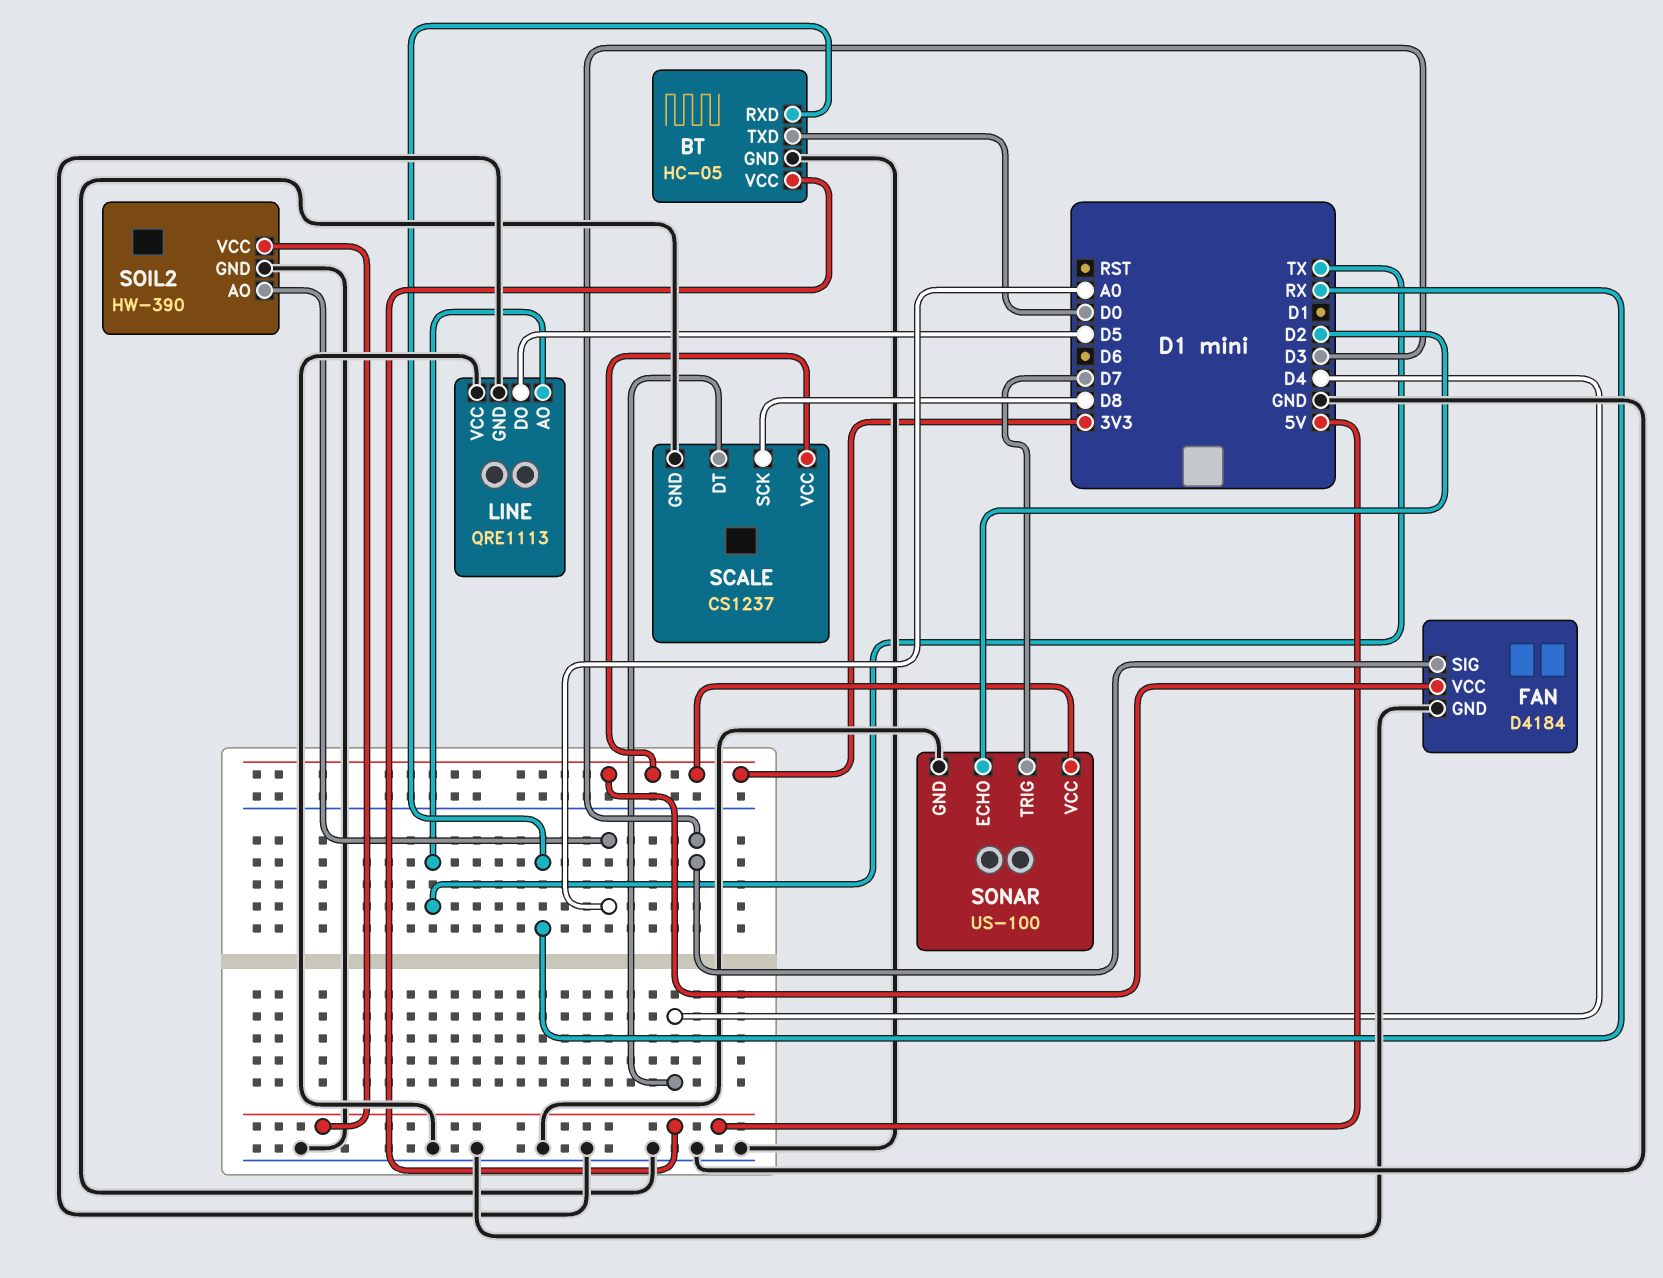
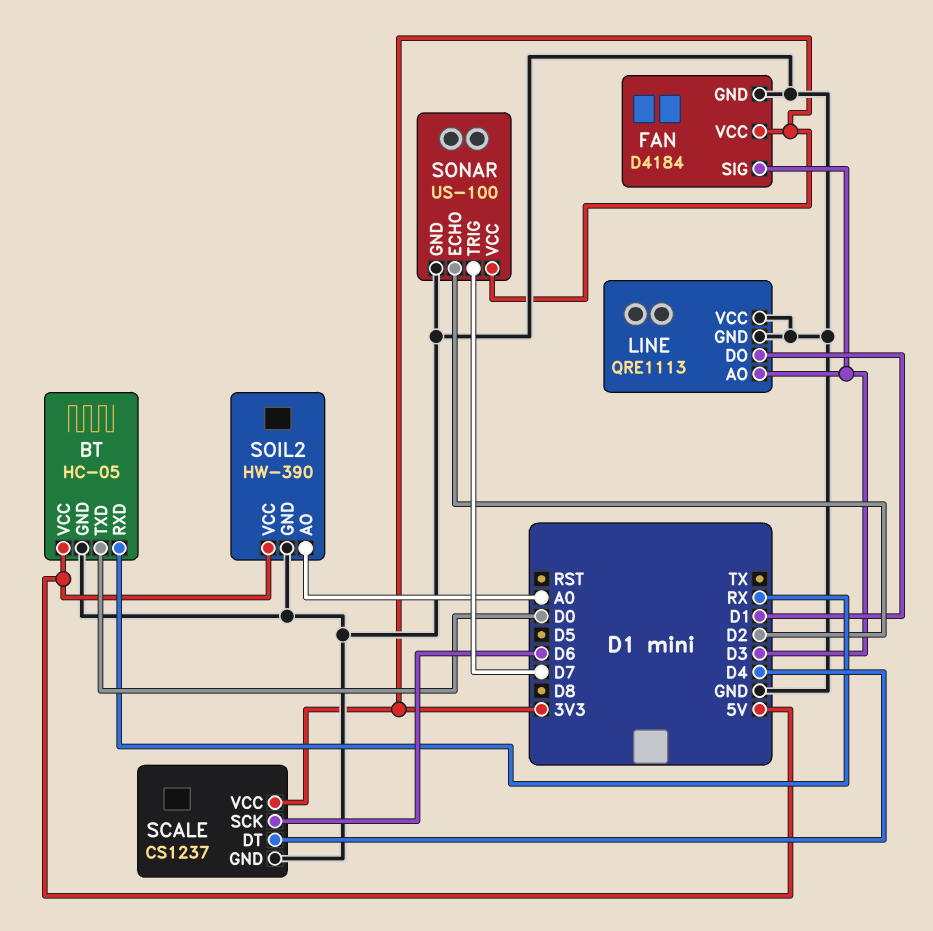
LINE pin AO: TX -> D3
LINE pin DO: D5 -> D1
SCALE pin SCK: D8 -> D6

